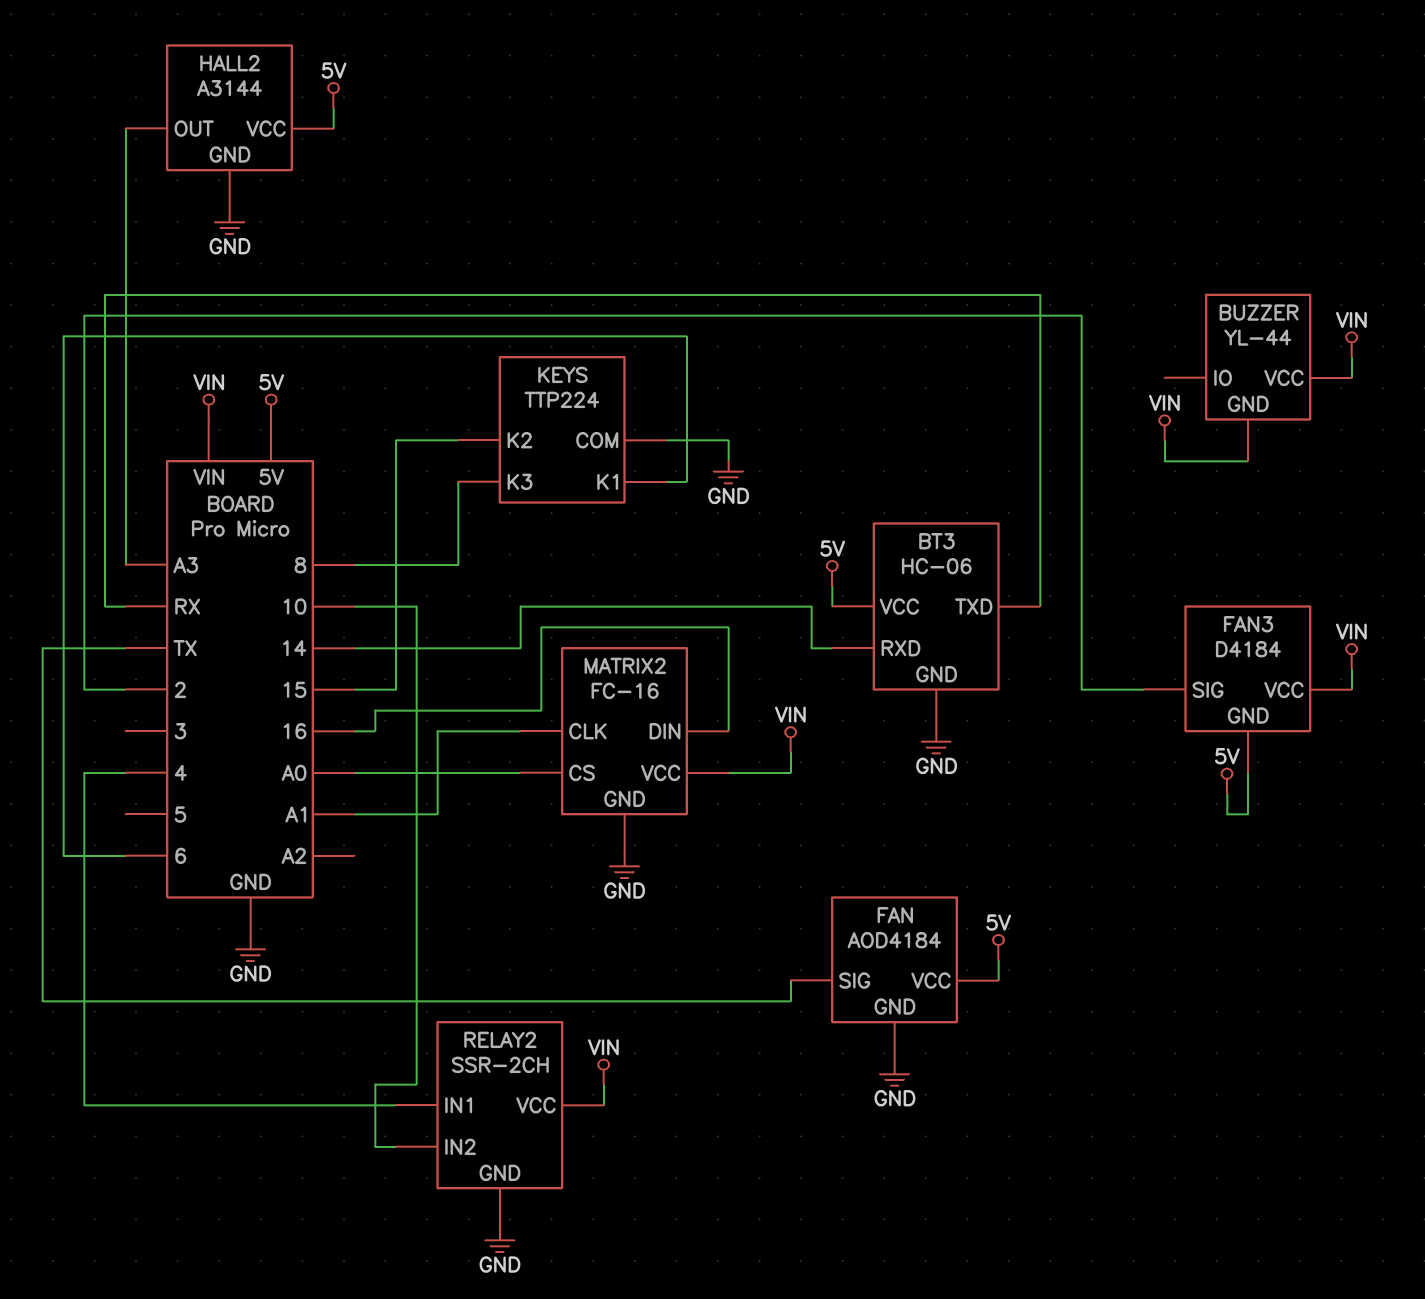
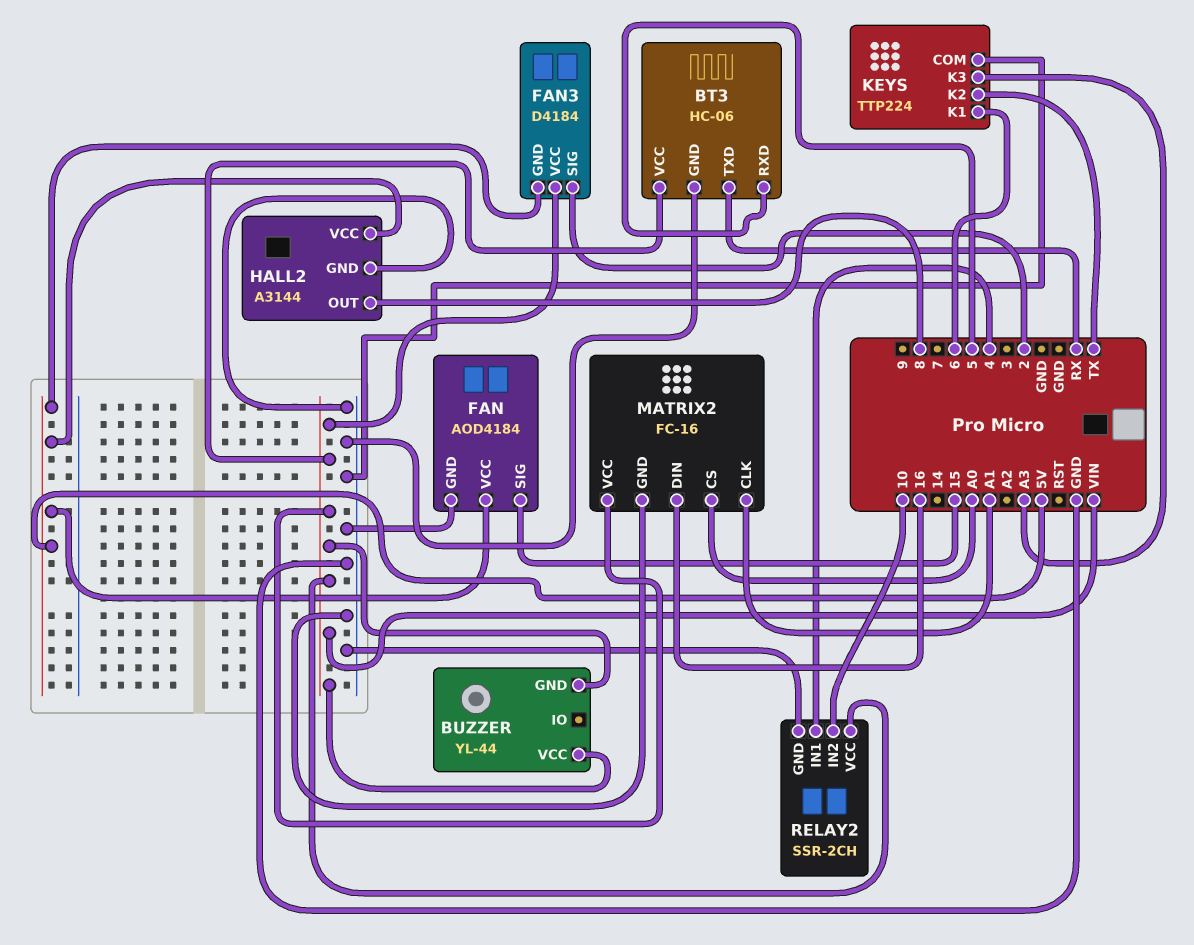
BT3 pin RXD: 14 -> 5
BT3 pin VCC: 5V -> VIN
FAN pin SIG: TX -> 15
HALL2 pin OUT: A3 -> 8
KEYS pin K2: 15 -> TX
KEYS pin K3: 8 -> A3

